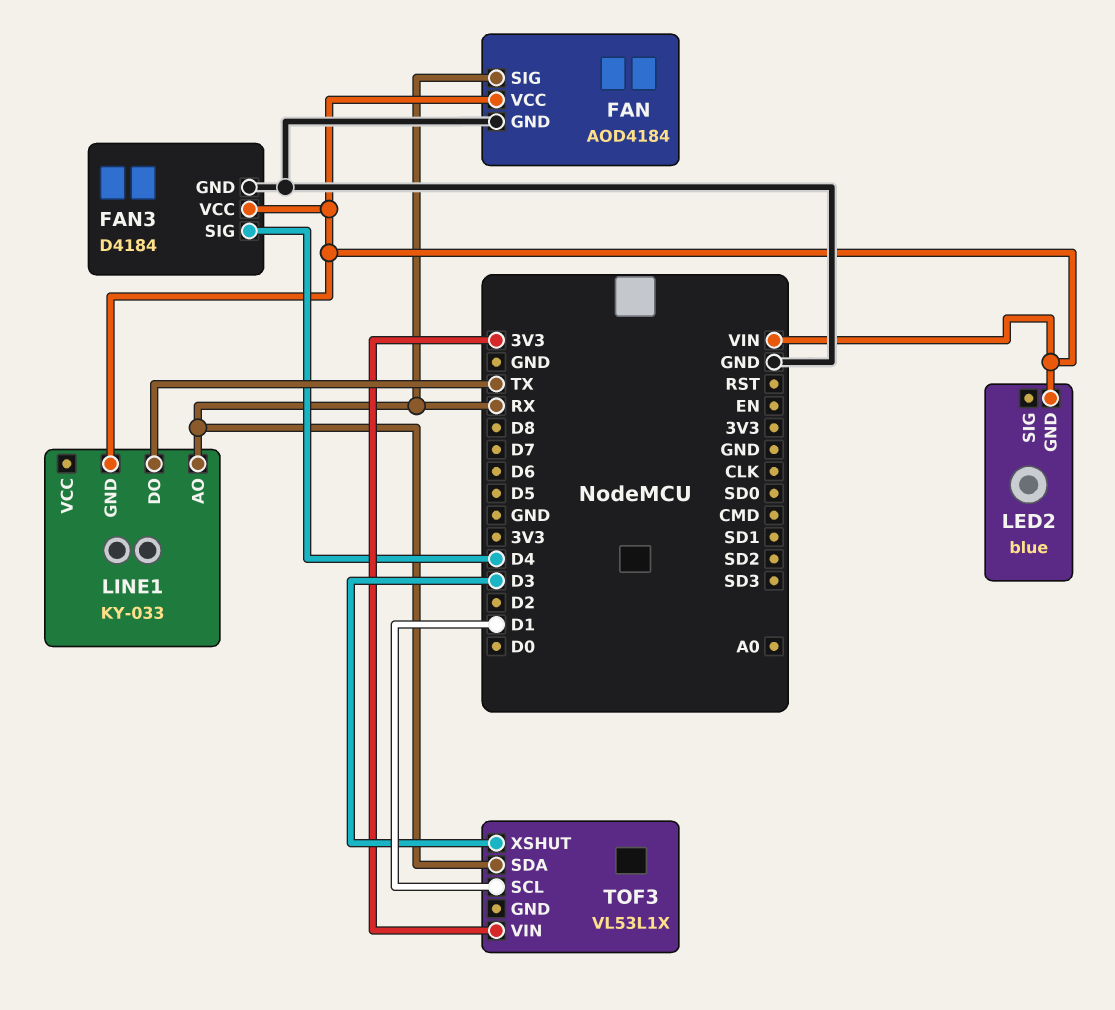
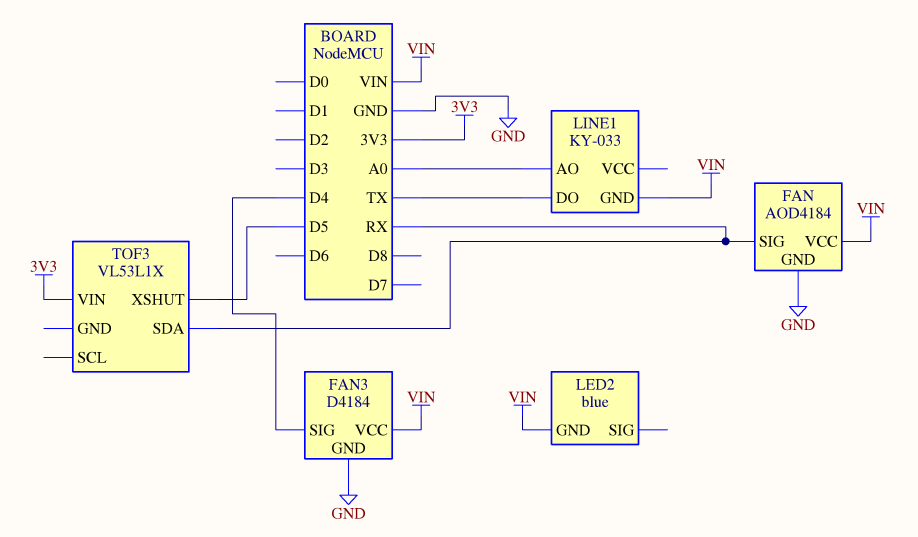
LINE1 pin AO: RX -> A0
TOF3 pin SCL: D1 -> none
TOF3 pin XSHUT: D3 -> D5

